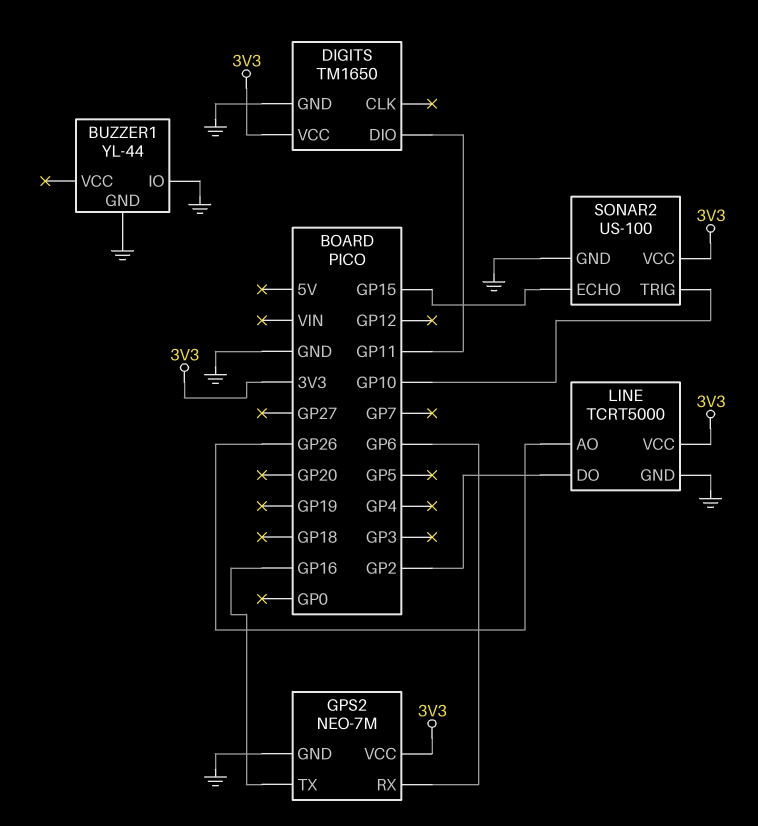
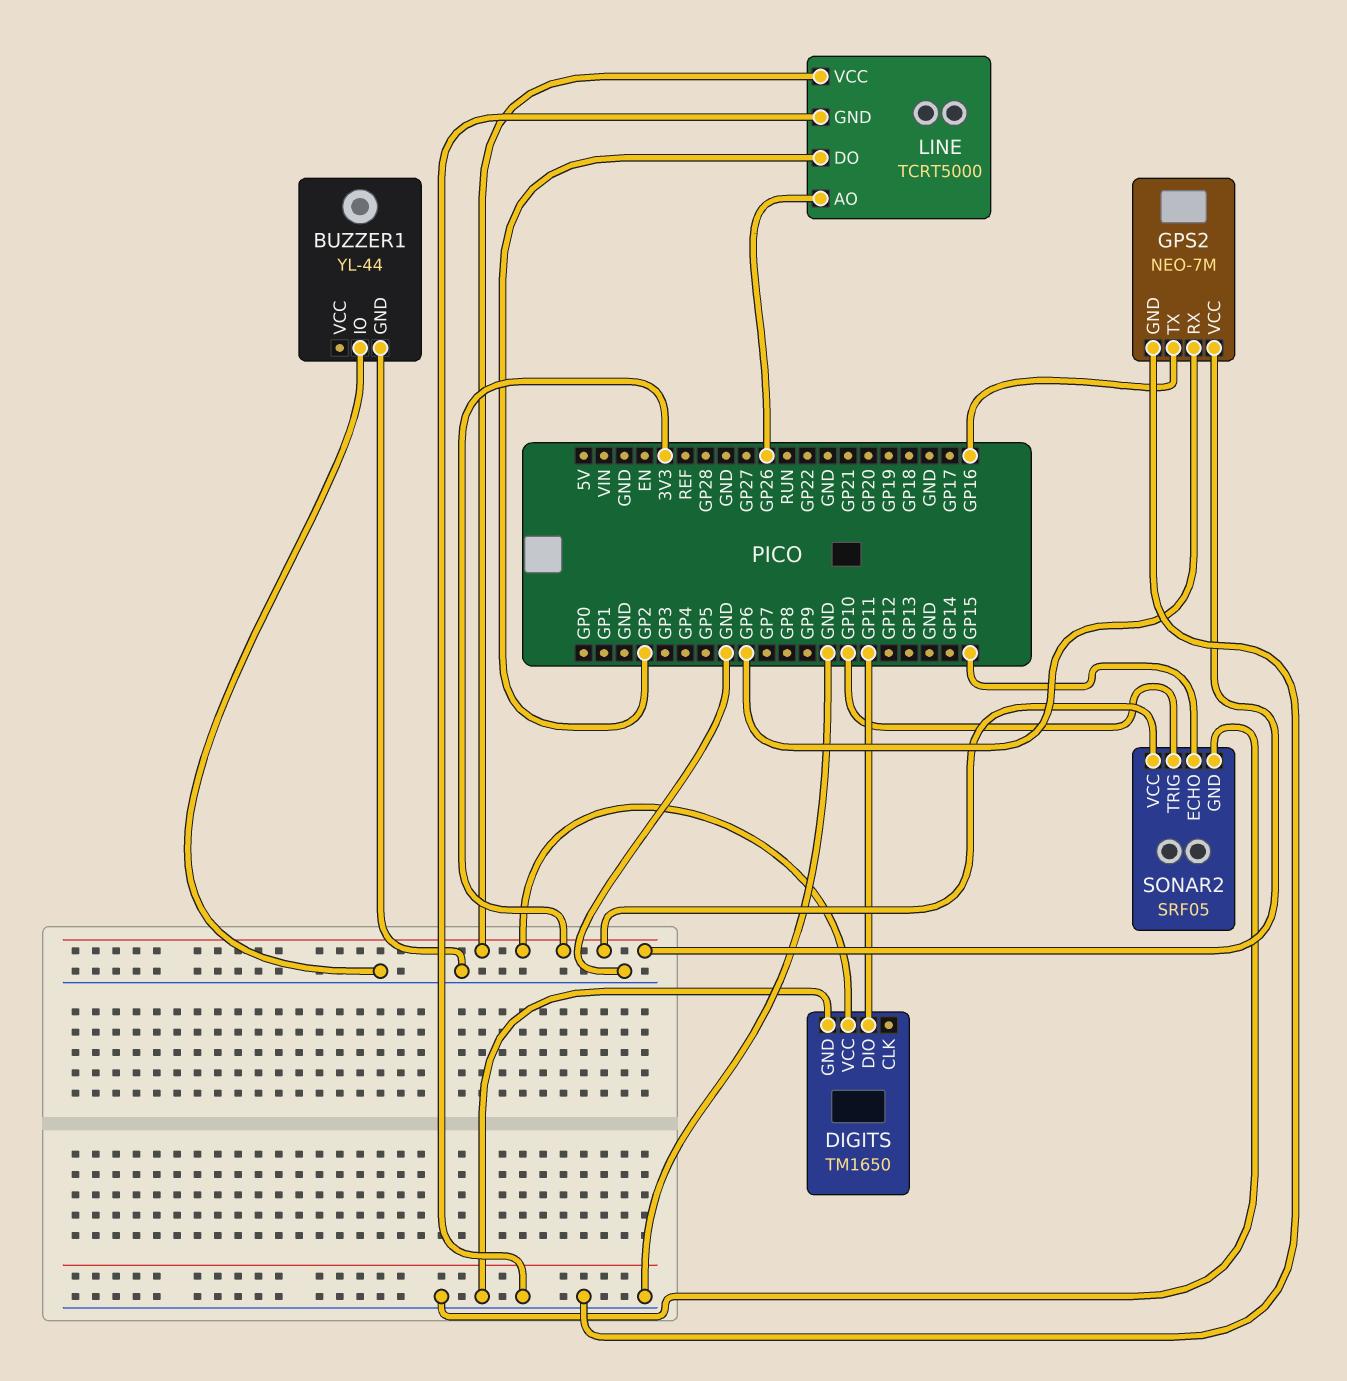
SONAR2: US-100 -> SRF05

